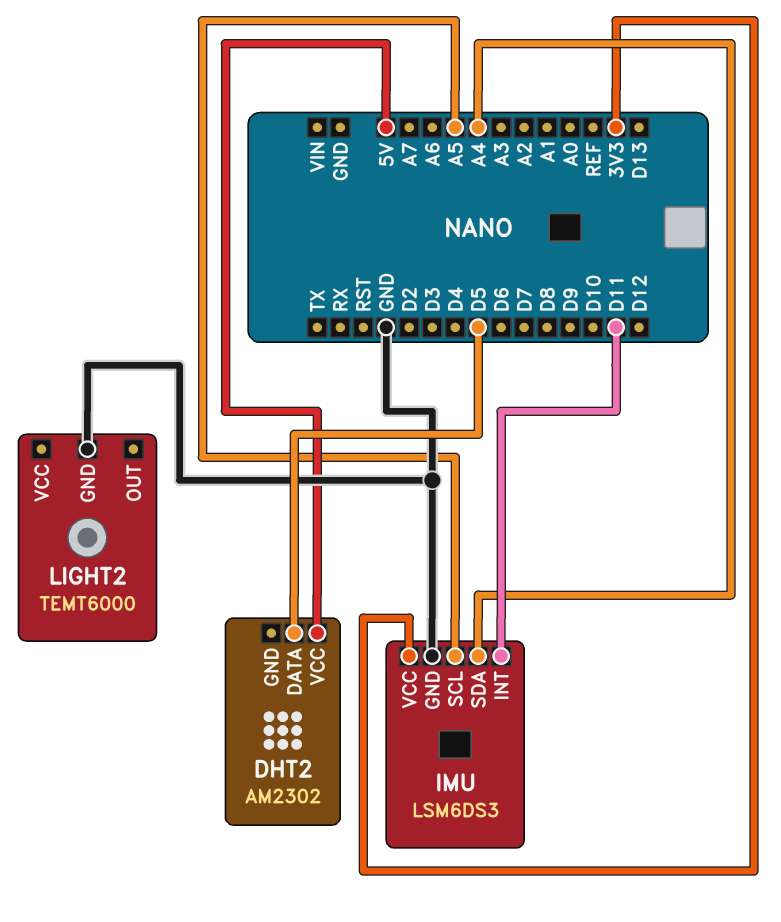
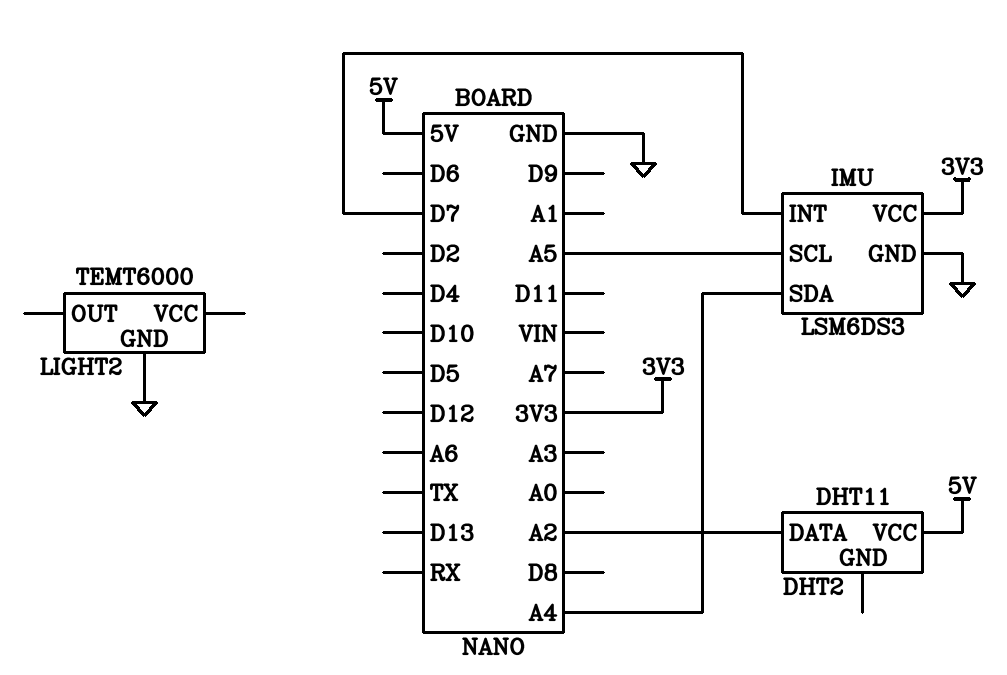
DHT2: AM2302 -> DHT11
DHT2 pin DATA: D5 -> A2
IMU pin INT: D11 -> D7

